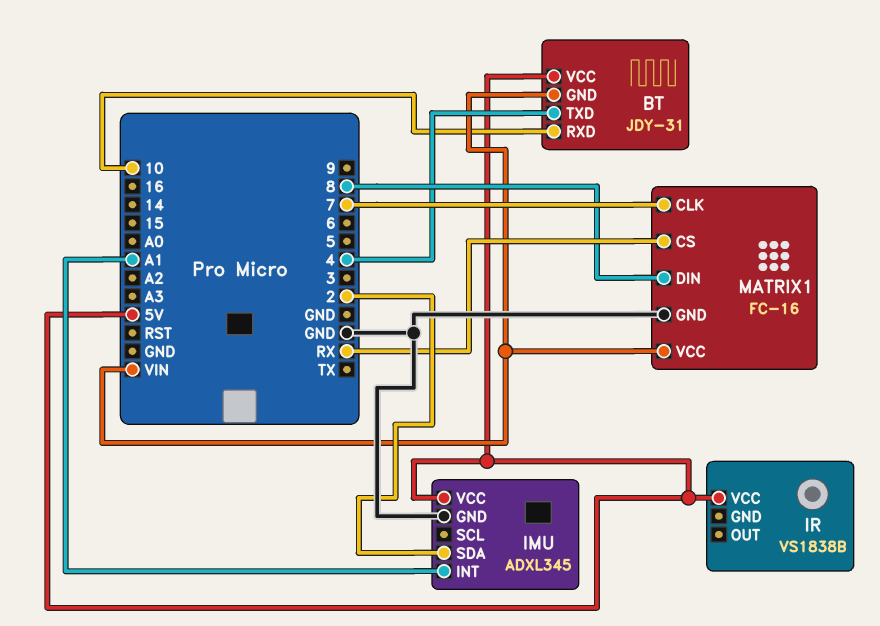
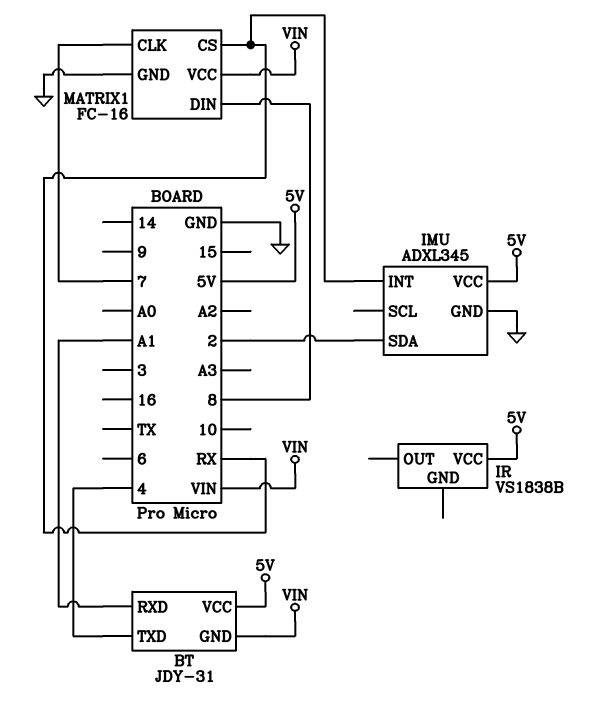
BT pin RXD: 10 -> A1
IMU pin INT: A1 -> RX

